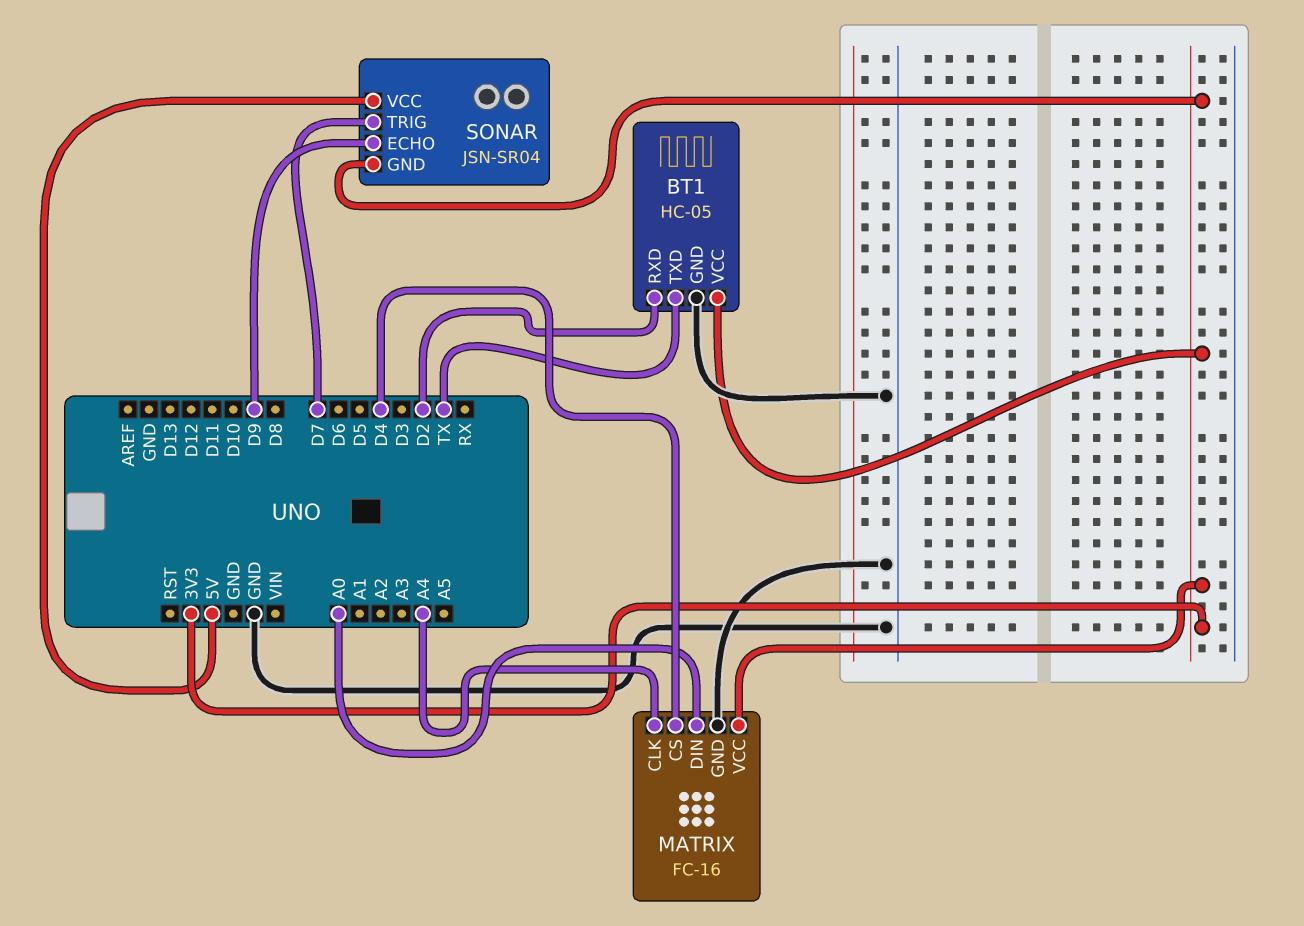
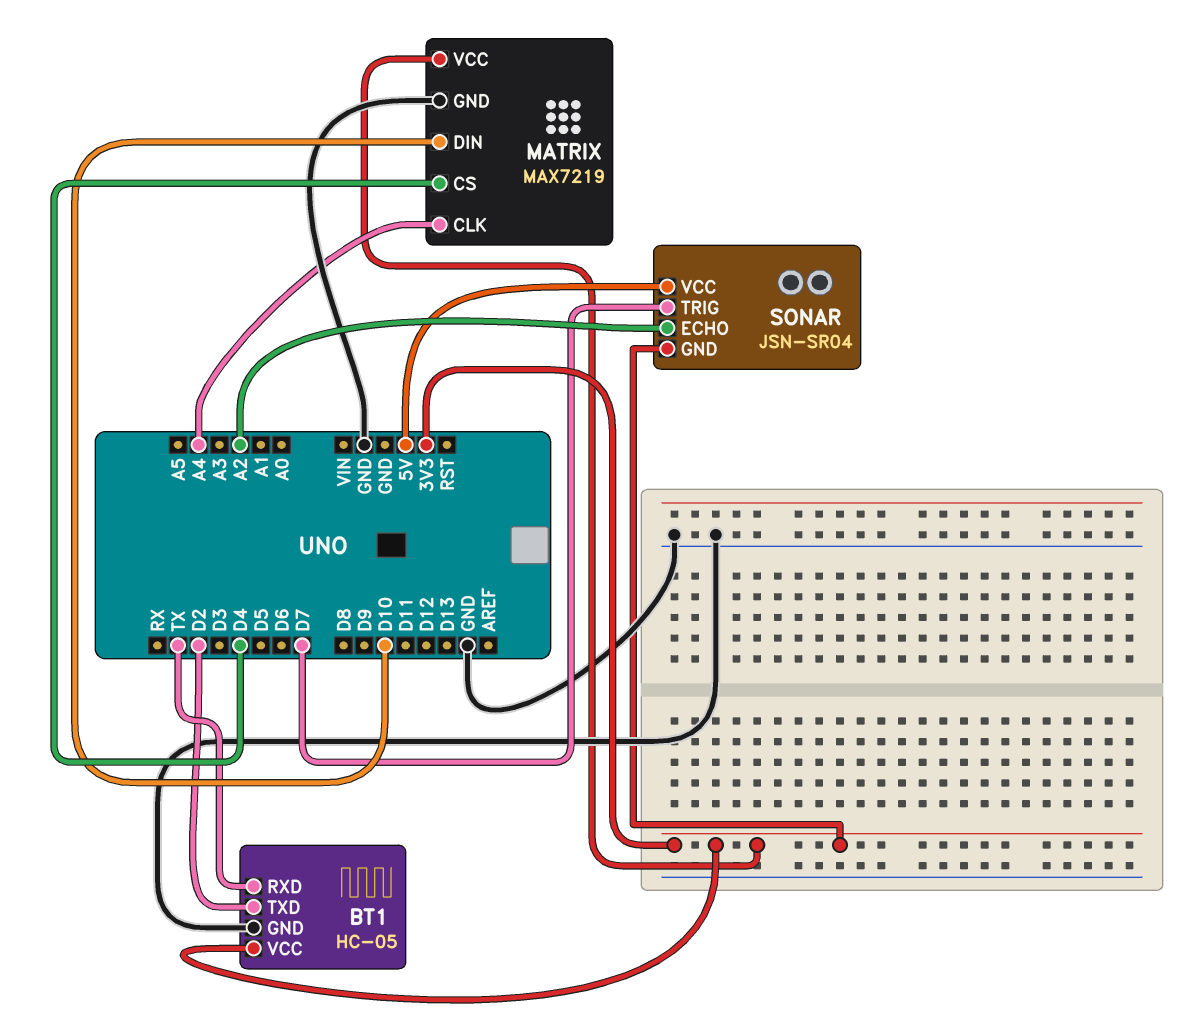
BT1 pin RXD: D2 -> TX
BT1 pin TXD: TX -> D2
MATRIX: FC-16 -> MAX7219
MATRIX pin DIN: A0 -> D10
SONAR pin ECHO: D9 -> A2

